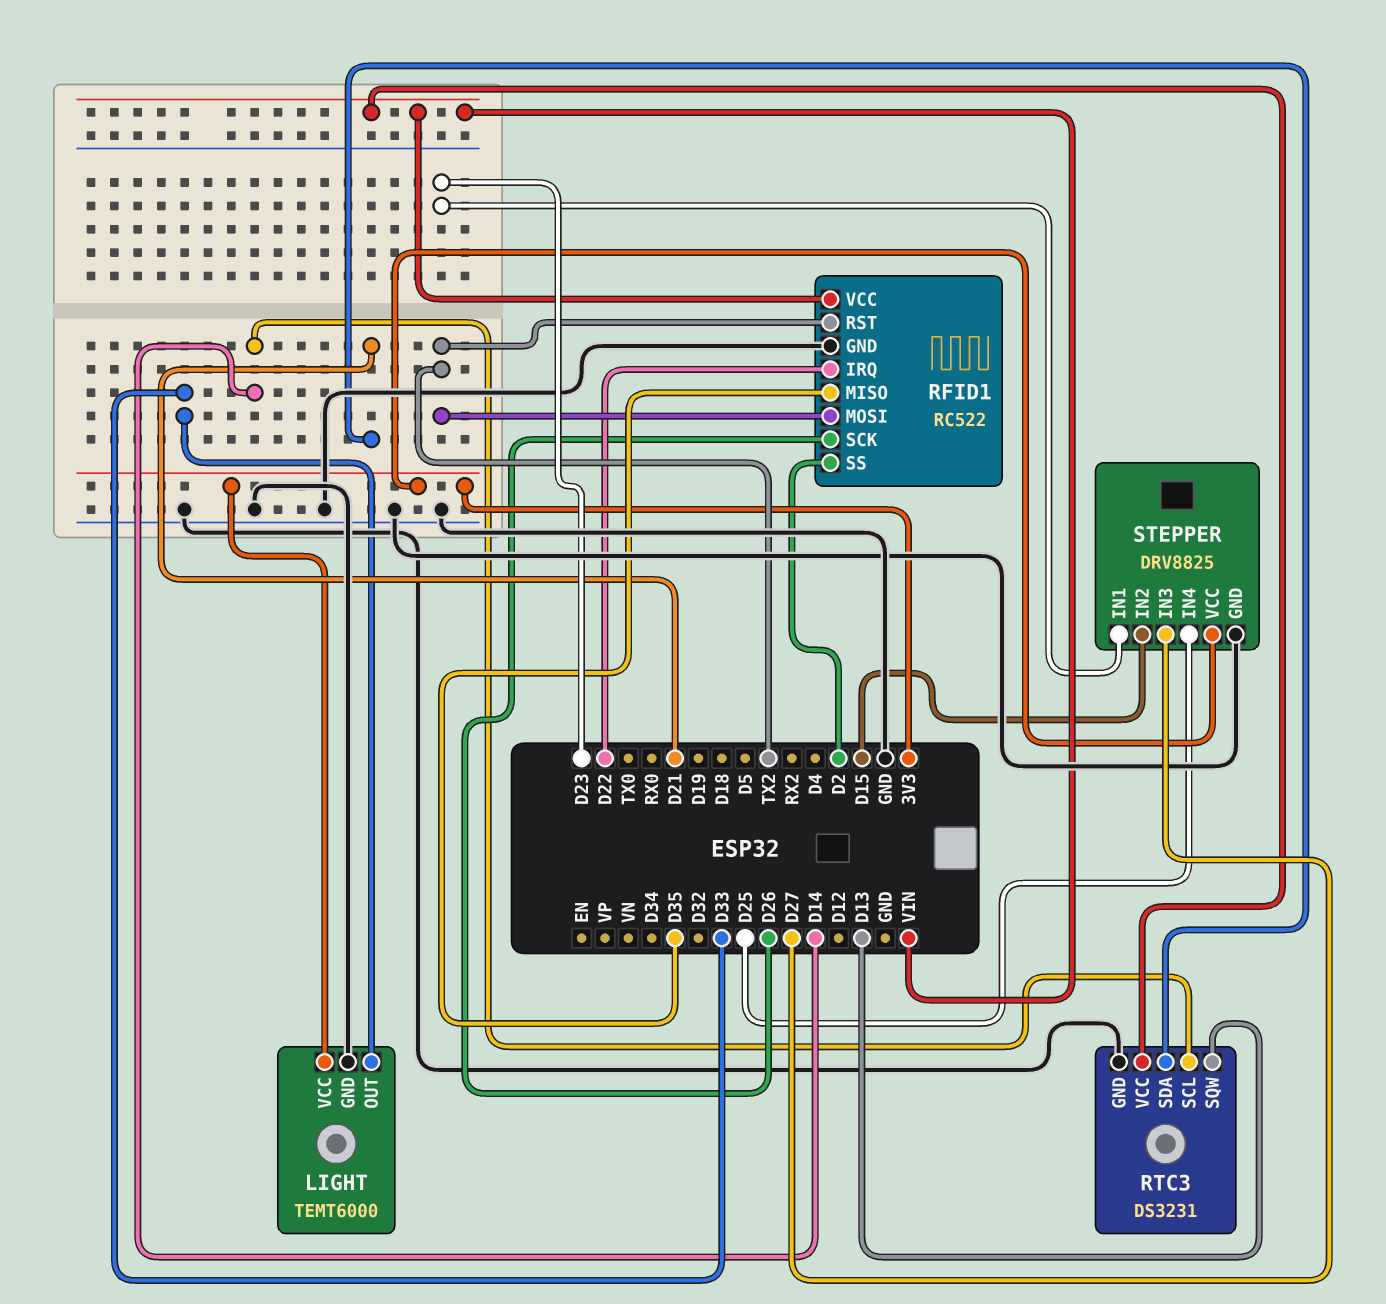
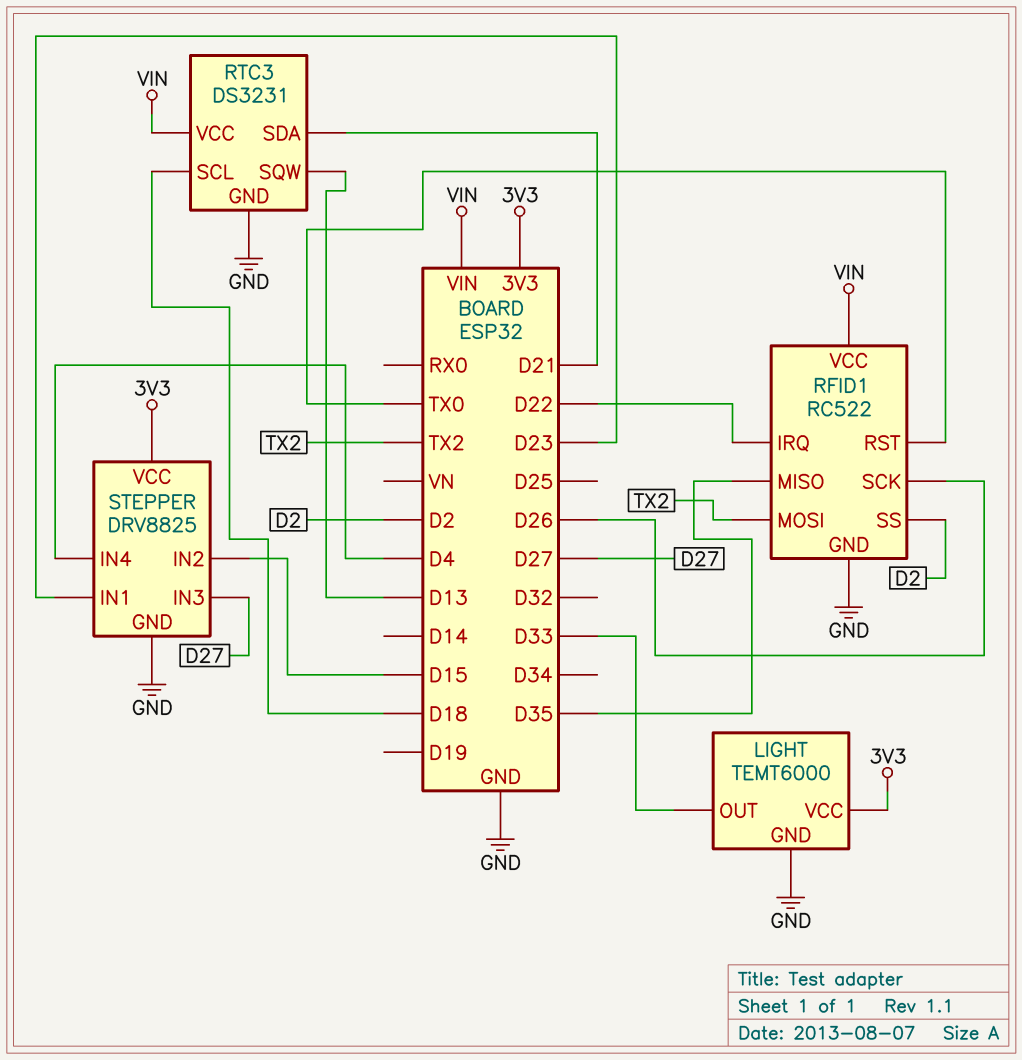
RFID1 pin RST: TX2 -> TX0
RTC3 pin SCL: D14 -> D18
STEPPER pin IN4: D25 -> D4

